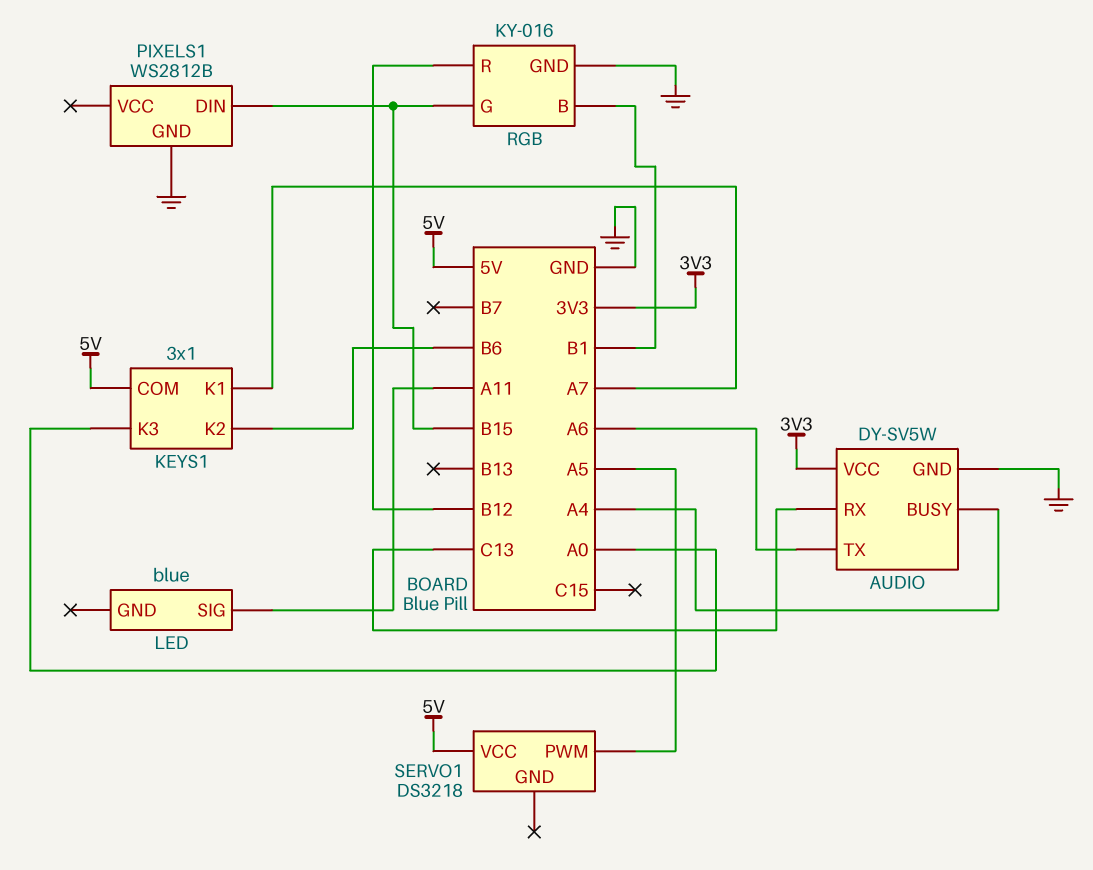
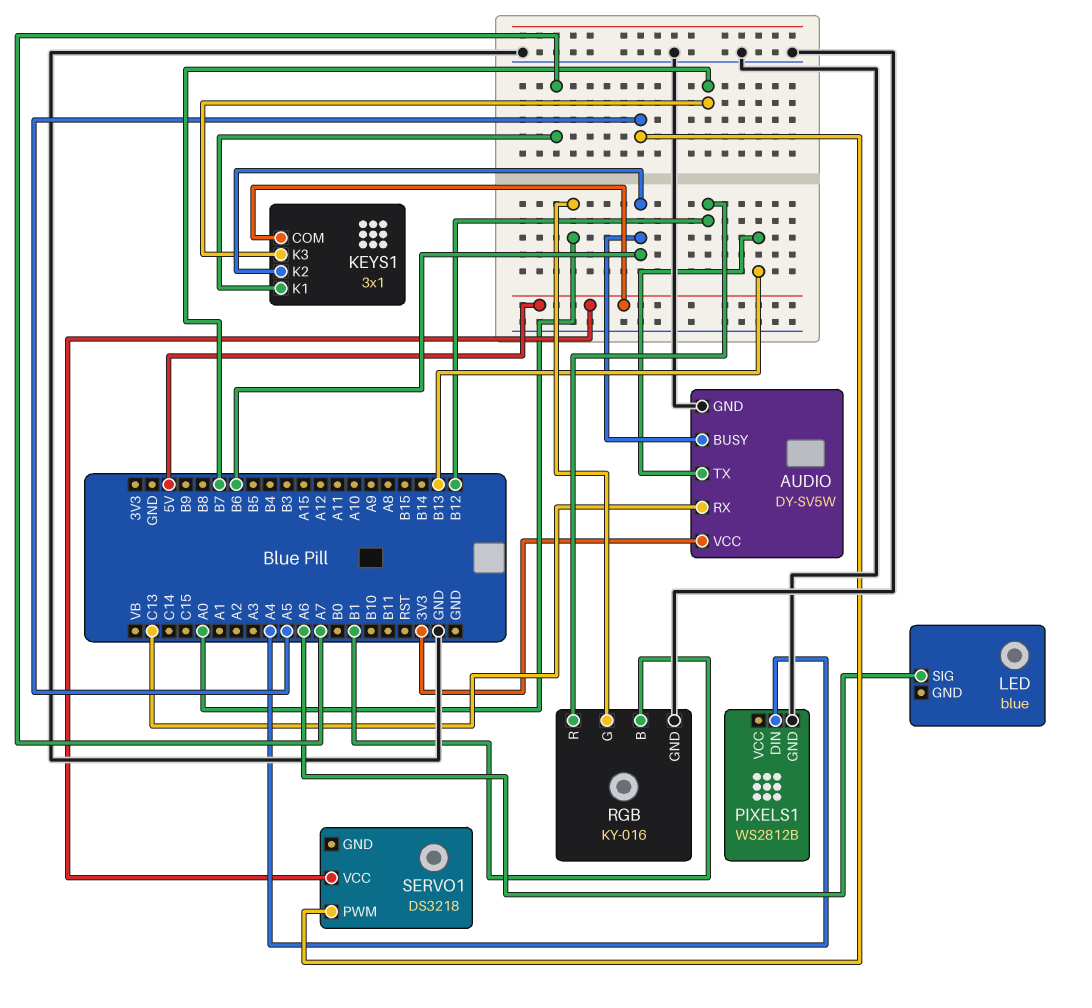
AUDIO pin BUSY: A4 -> B6
AUDIO pin TX: A6 -> B13
KEYS1 pin K3: A0 -> B7
LED pin SIG: A11 -> A6
PIXELS1 pin DIN: B15 -> A4
RGB pin G: B15 -> A0

